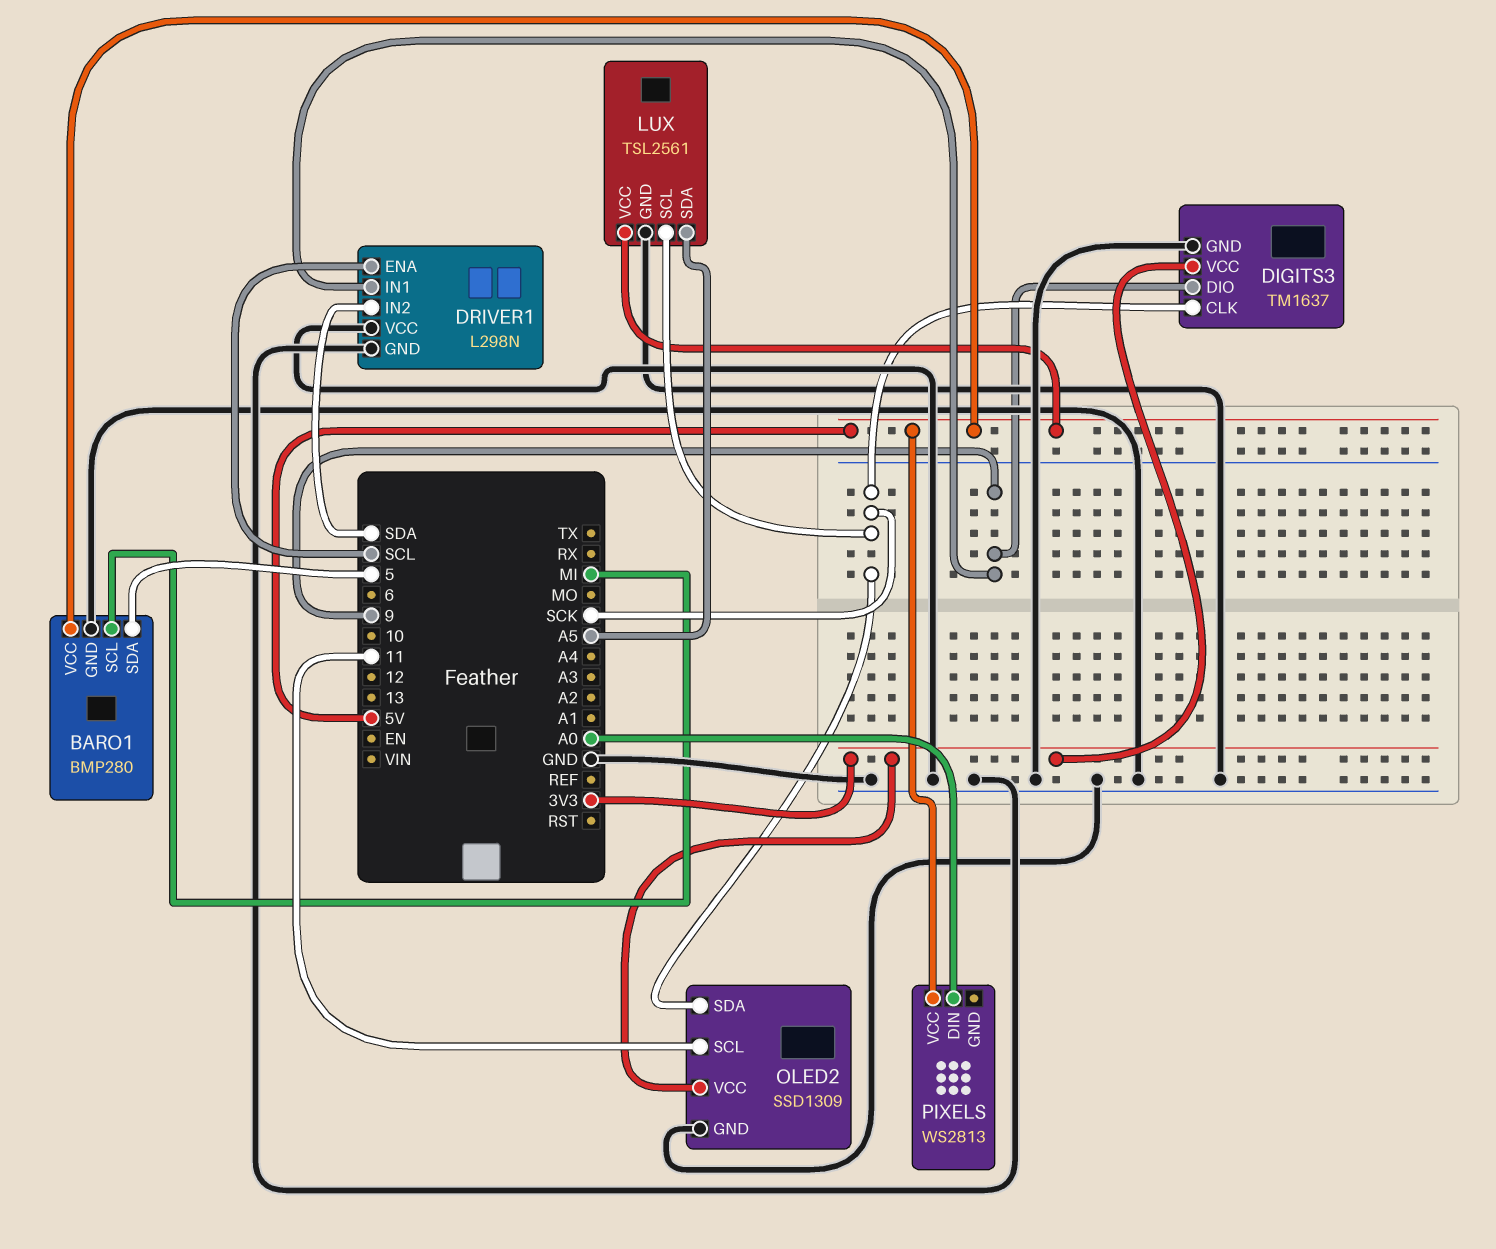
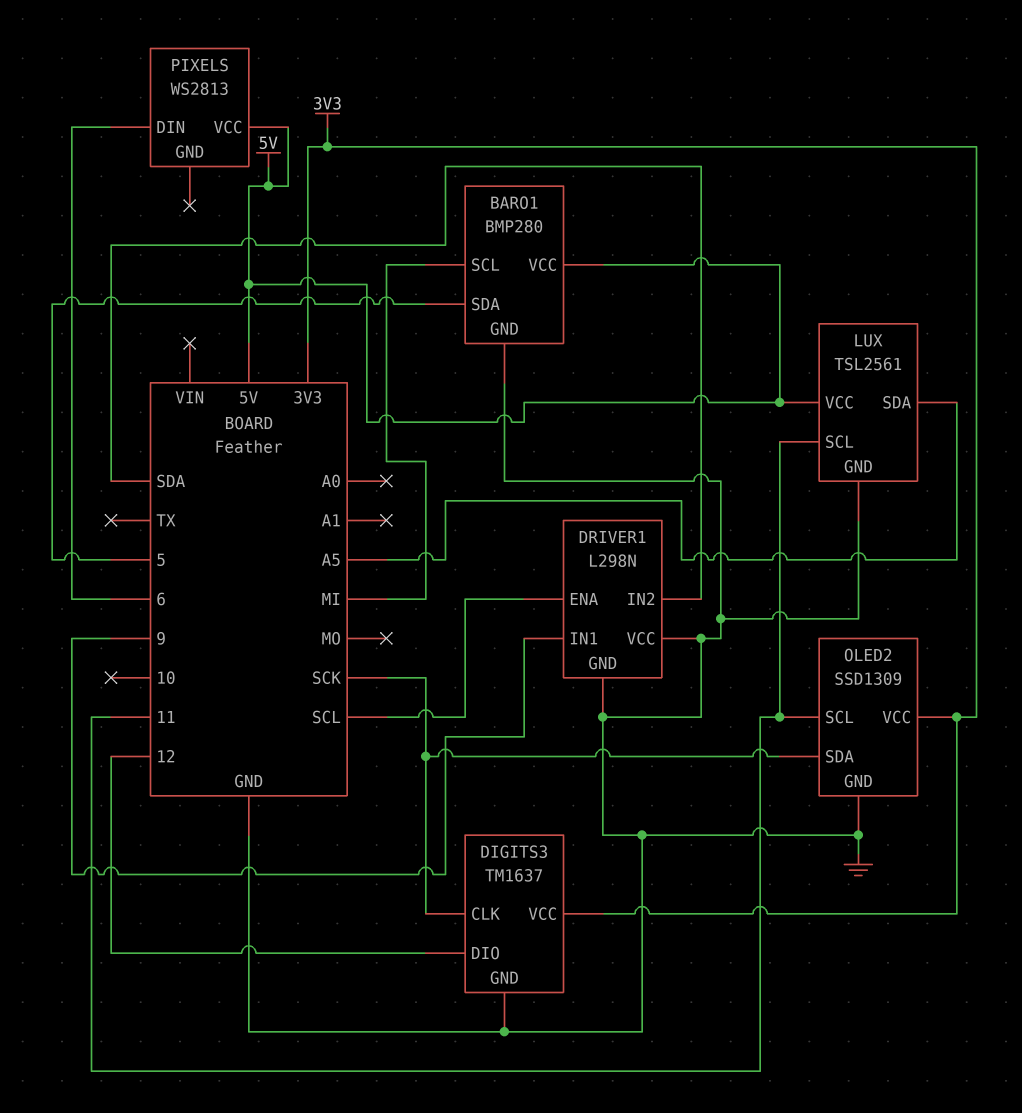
DIGITS3 pin DIO: 9 -> 12
LUX pin SCL: SCK -> 11
PIXELS pin DIN: A0 -> 6

